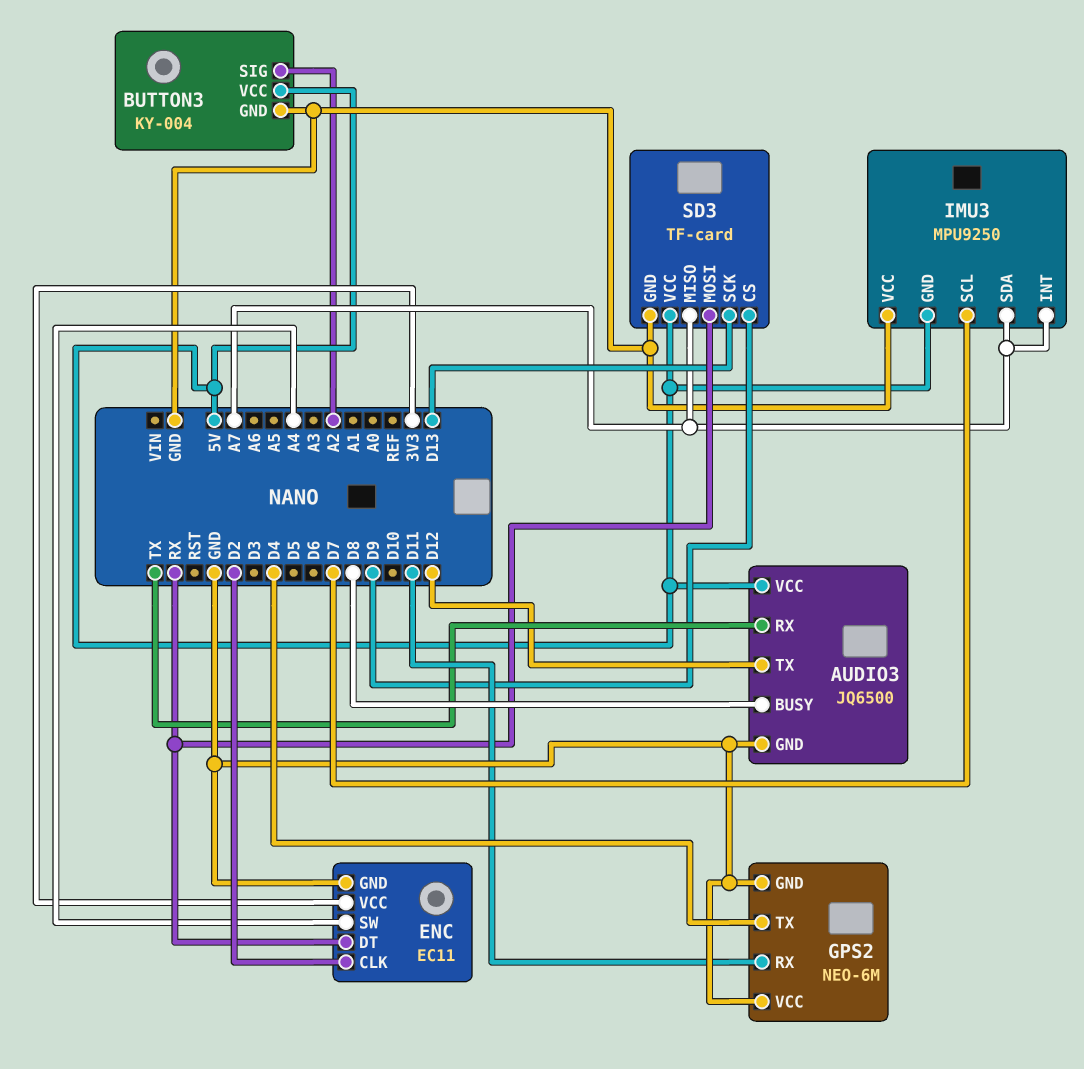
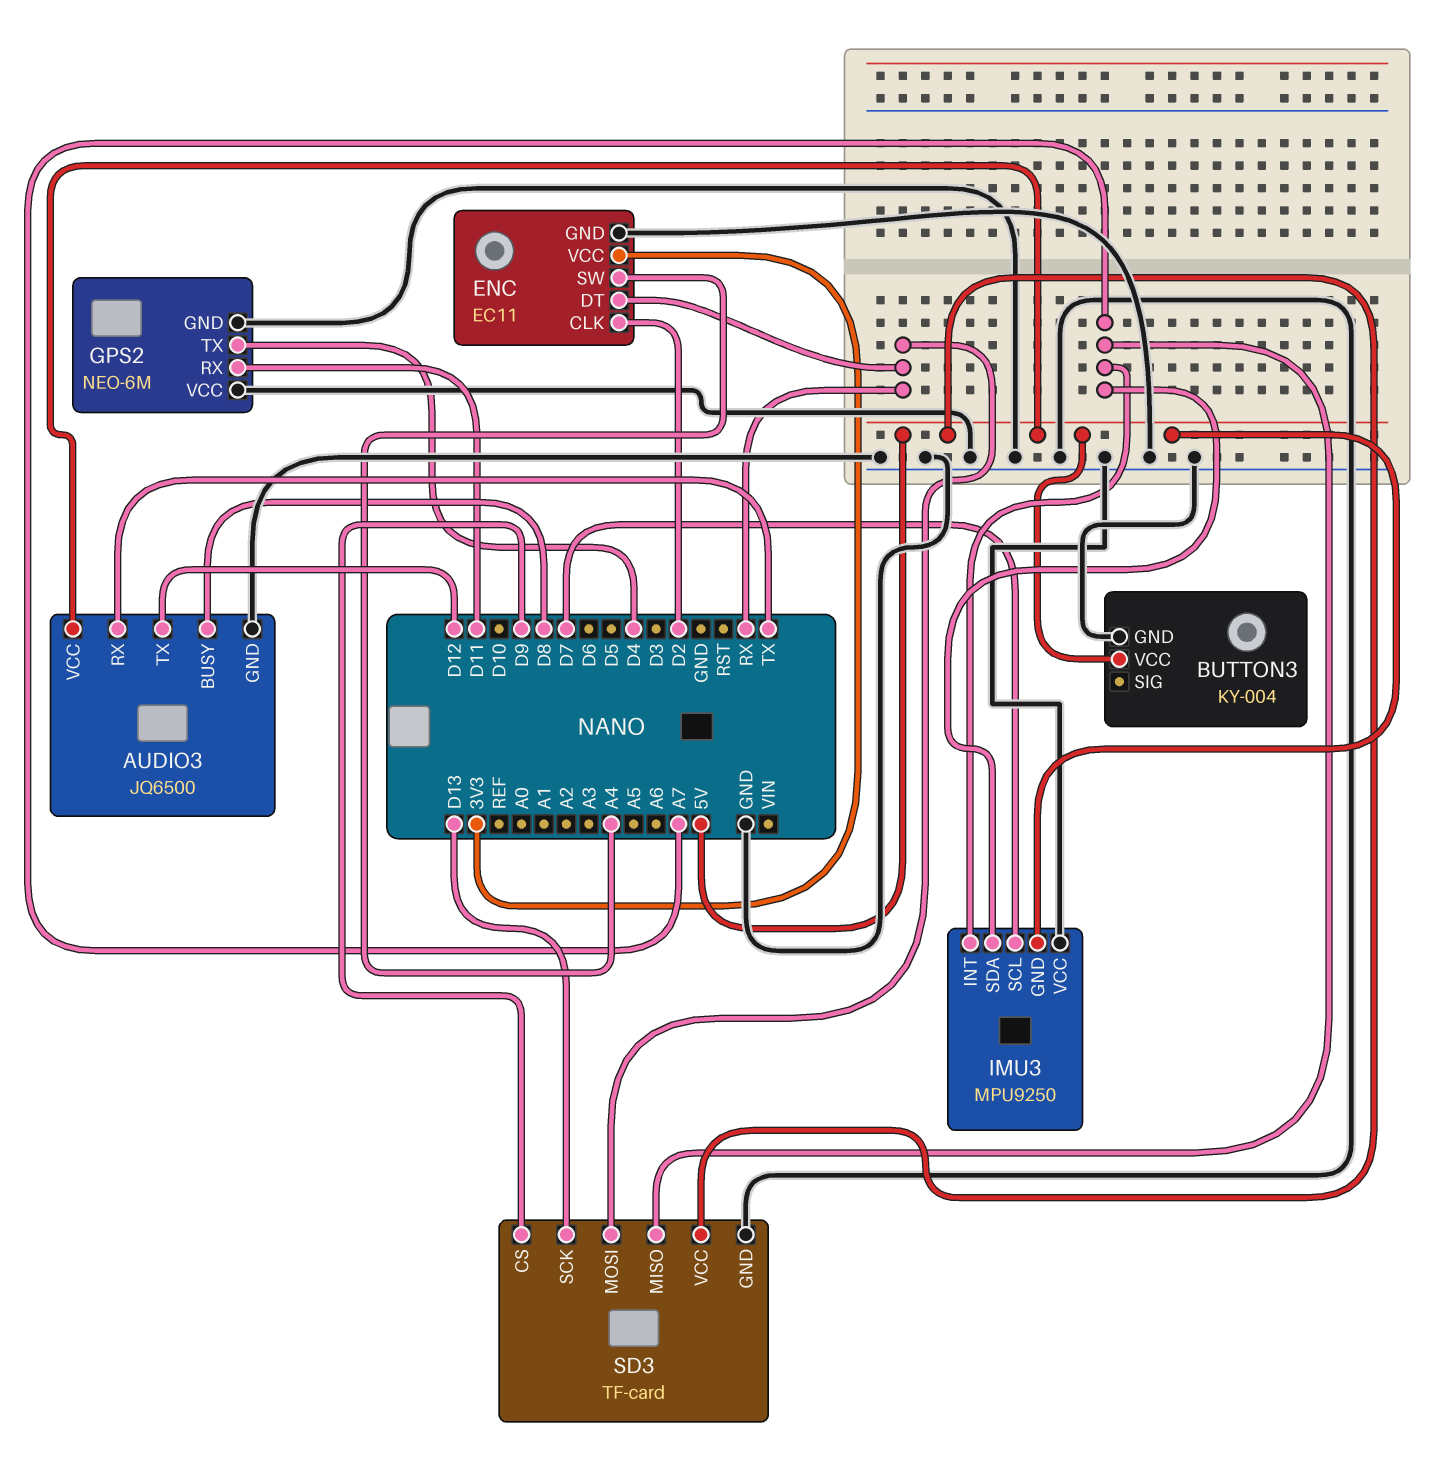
BUTTON3 pin SIG: A2 -> none

